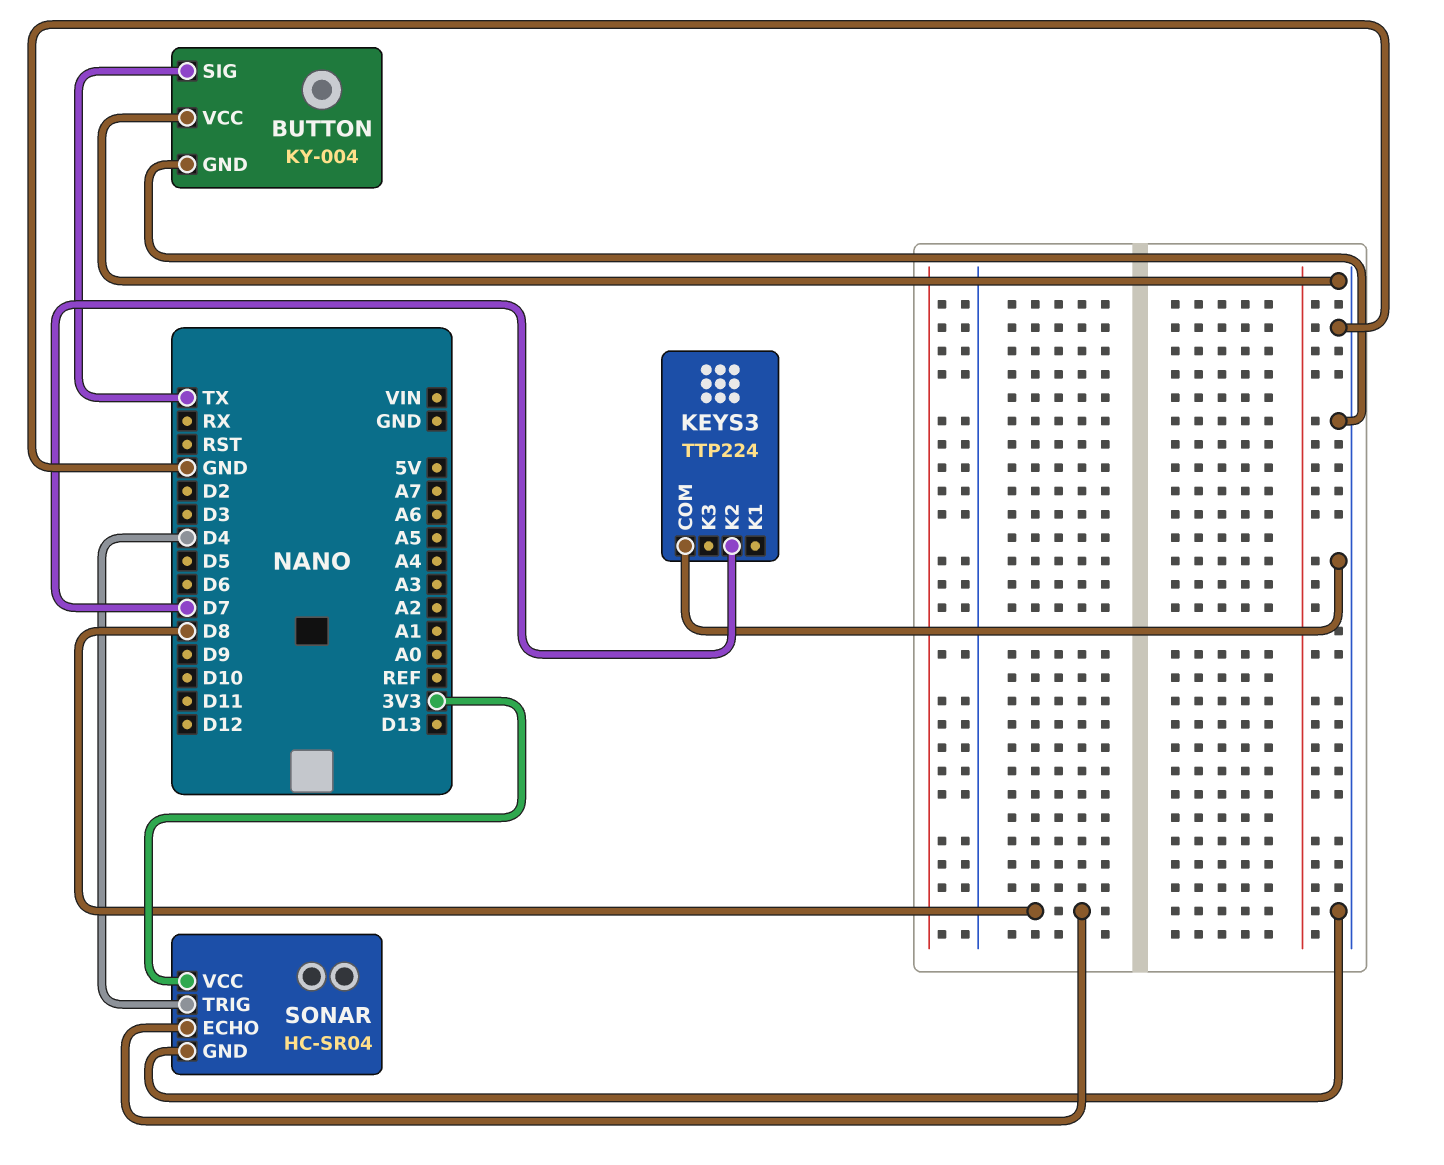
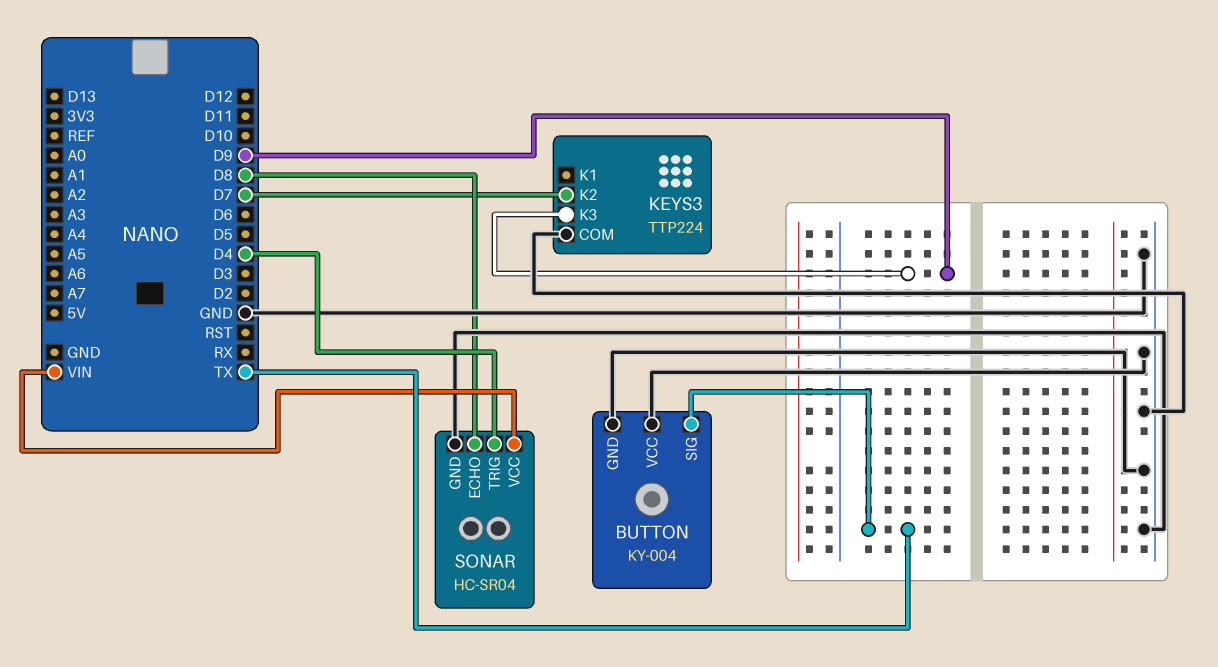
KEYS3 pin K3: none -> D9
SONAR pin VCC: 3V3 -> VIN

